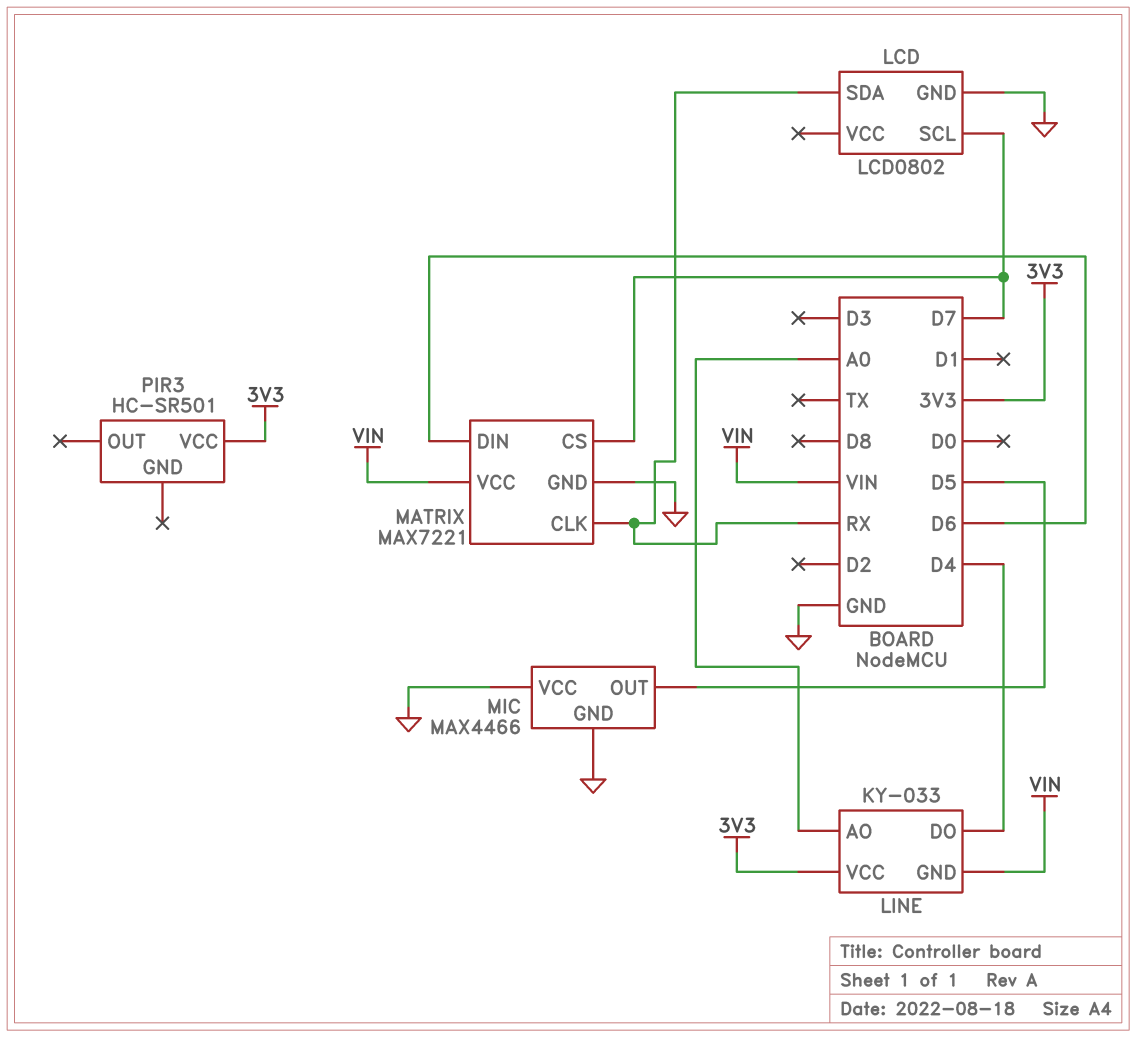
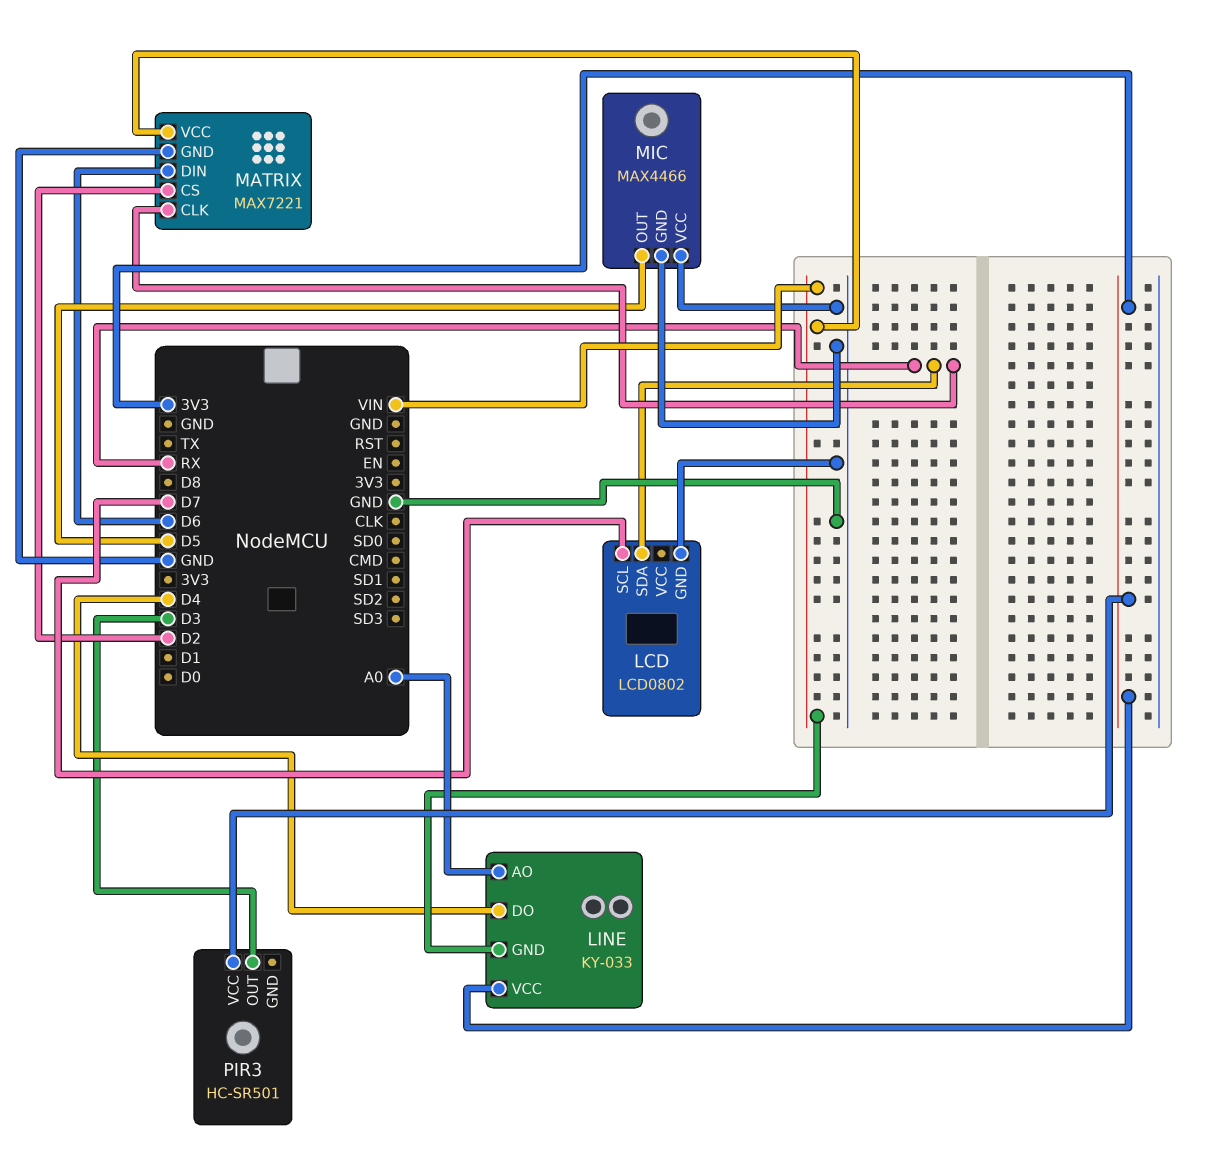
MATRIX pin CS: D7 -> D2
PIR3 pin OUT: none -> D3

